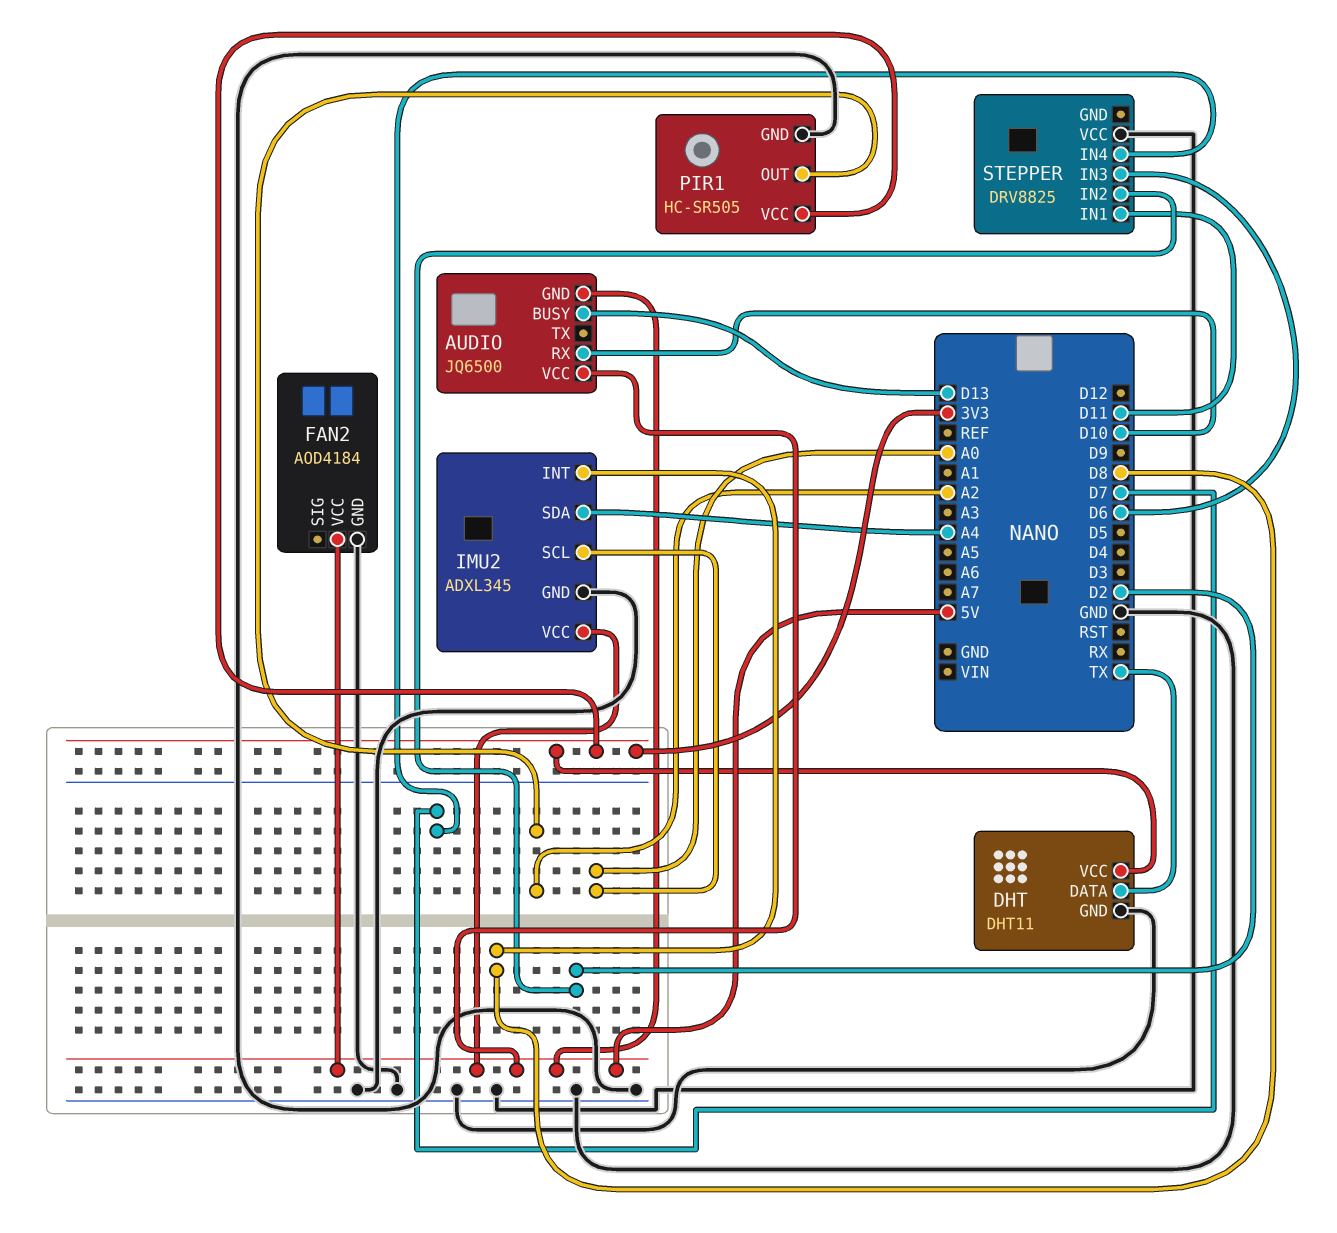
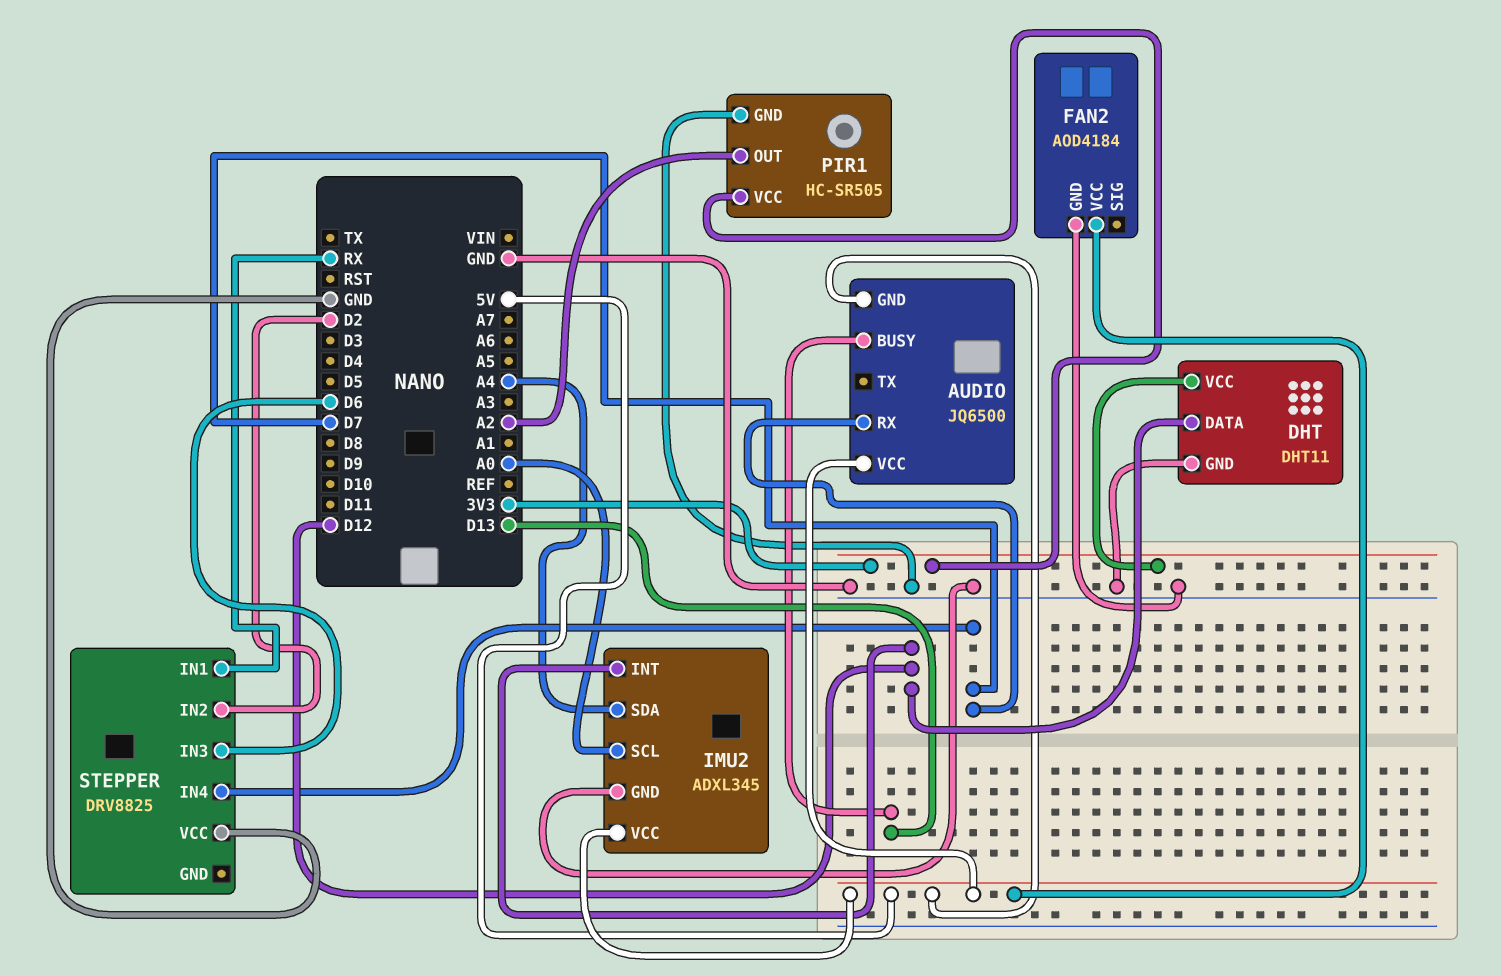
AUDIO pin RX: D10 -> D7
DHT pin DATA: TX -> D12
IMU2 pin INT: D8 -> D12
STEPPER pin IN1: D11 -> RX

